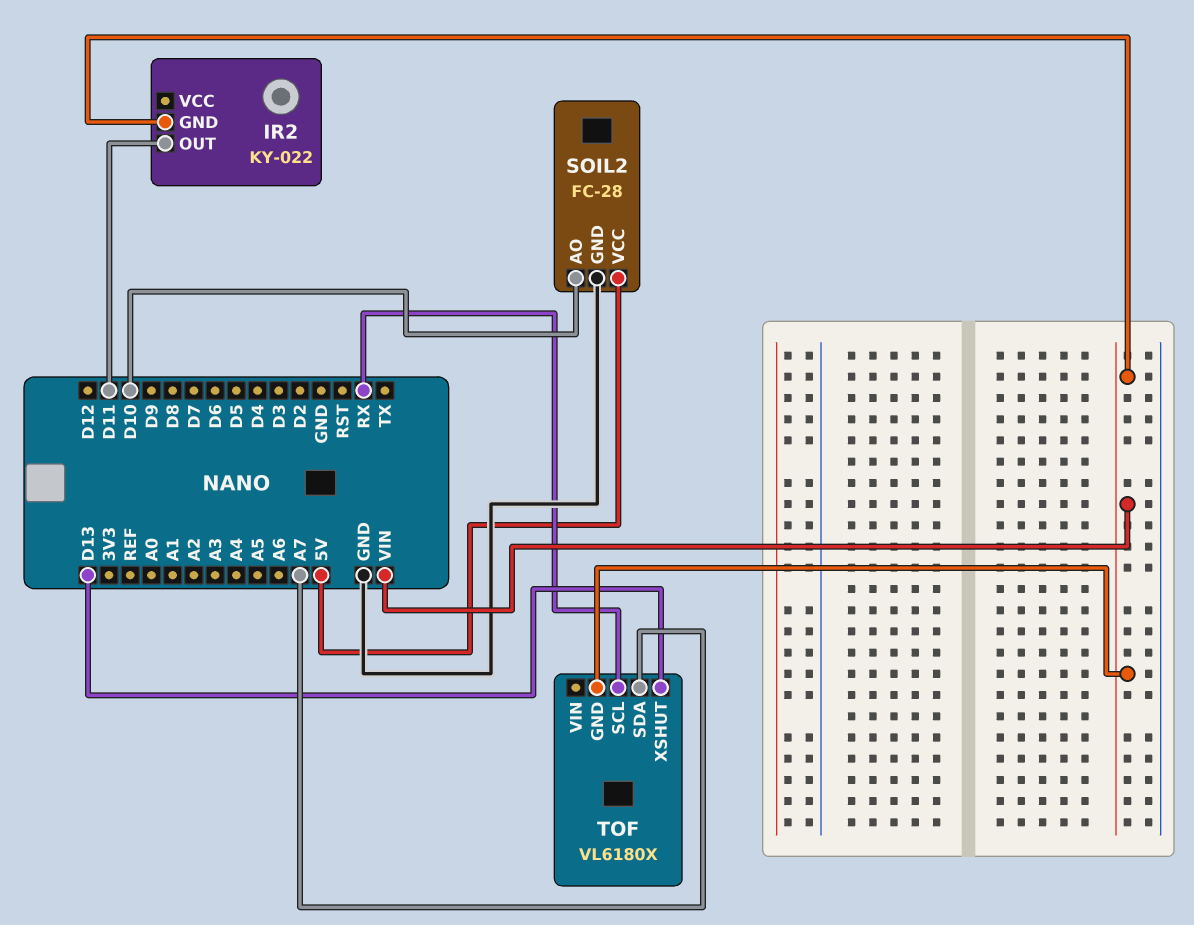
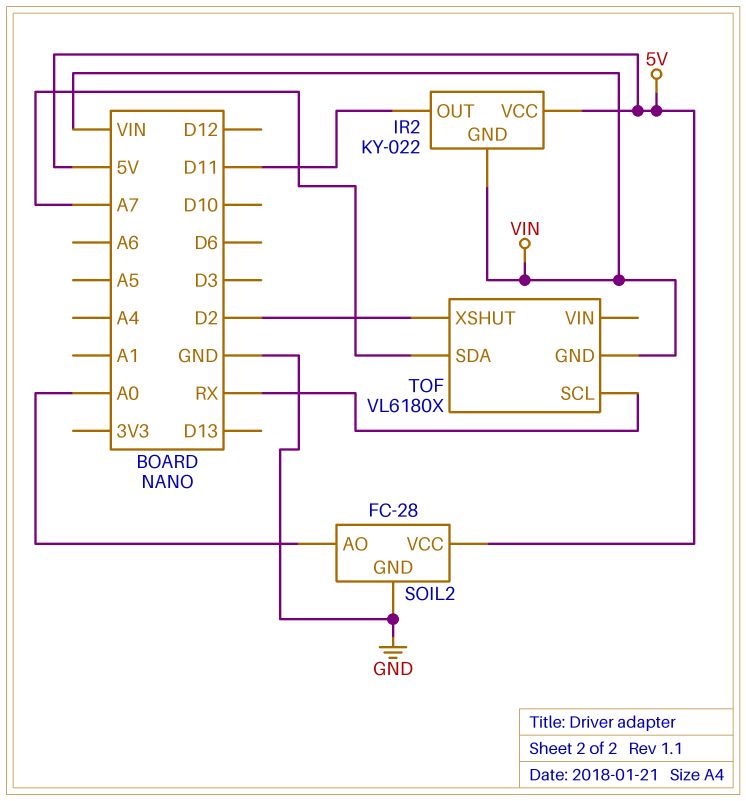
IR2 pin VCC: none -> 5V
SOIL2 pin AO: D10 -> A0
TOF pin XSHUT: D13 -> D2

